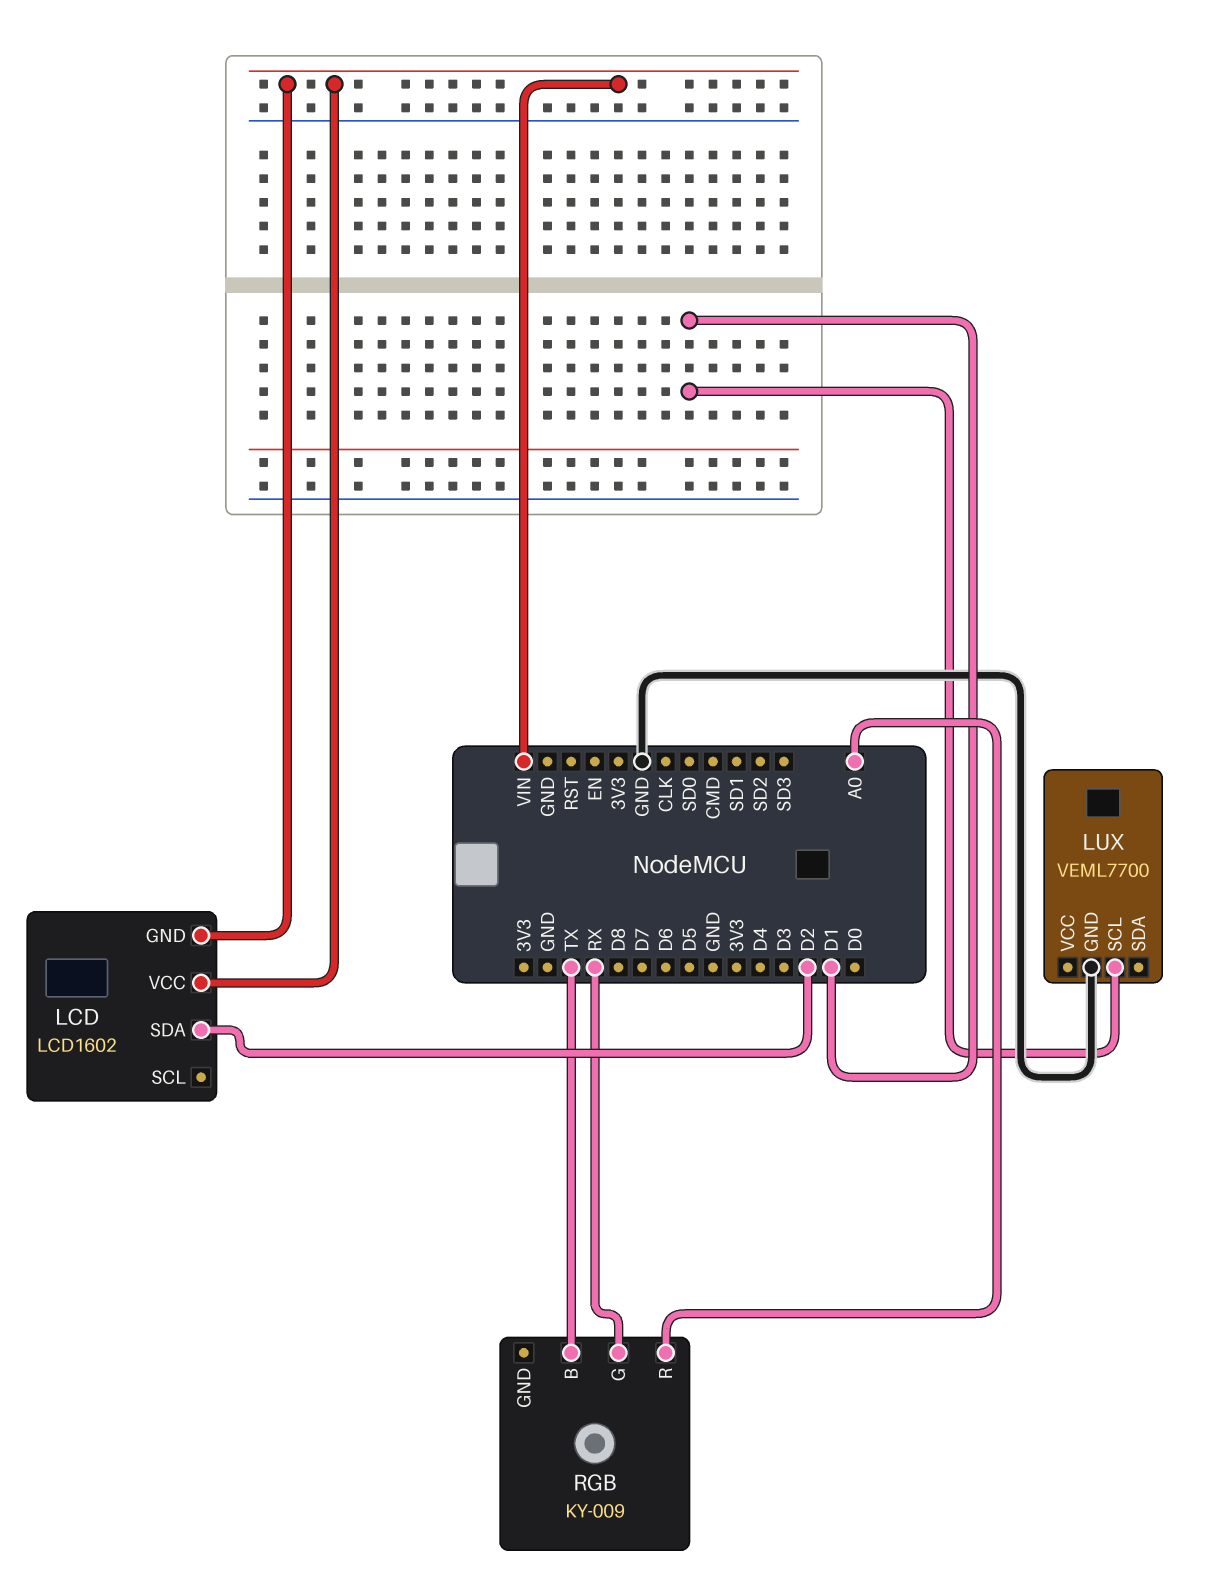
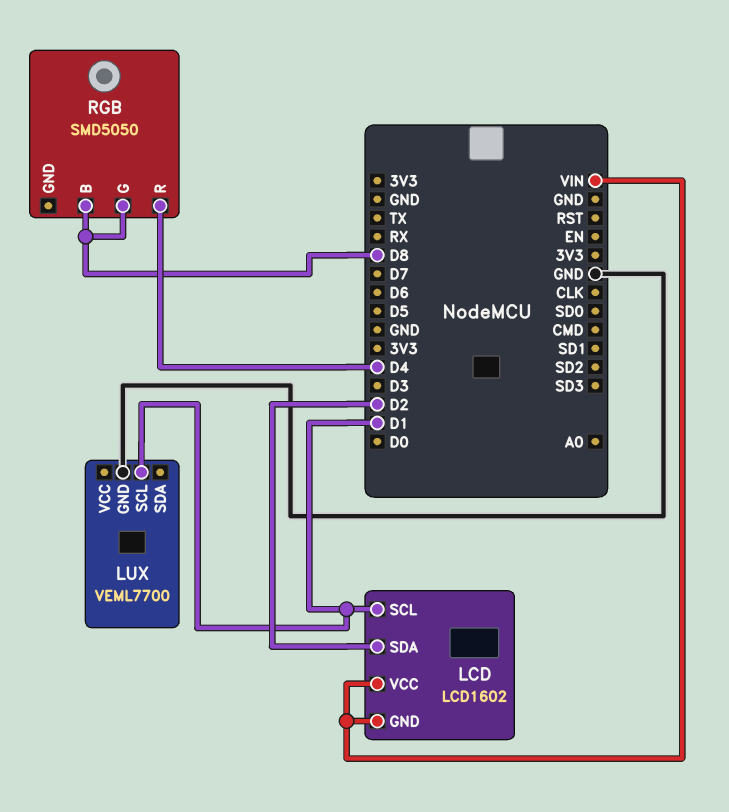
LCD pin SCL: none -> D1
RGB: KY-009 -> SMD5050
RGB pin B: TX -> D8
RGB pin G: RX -> D8
RGB pin R: A0 -> D4

